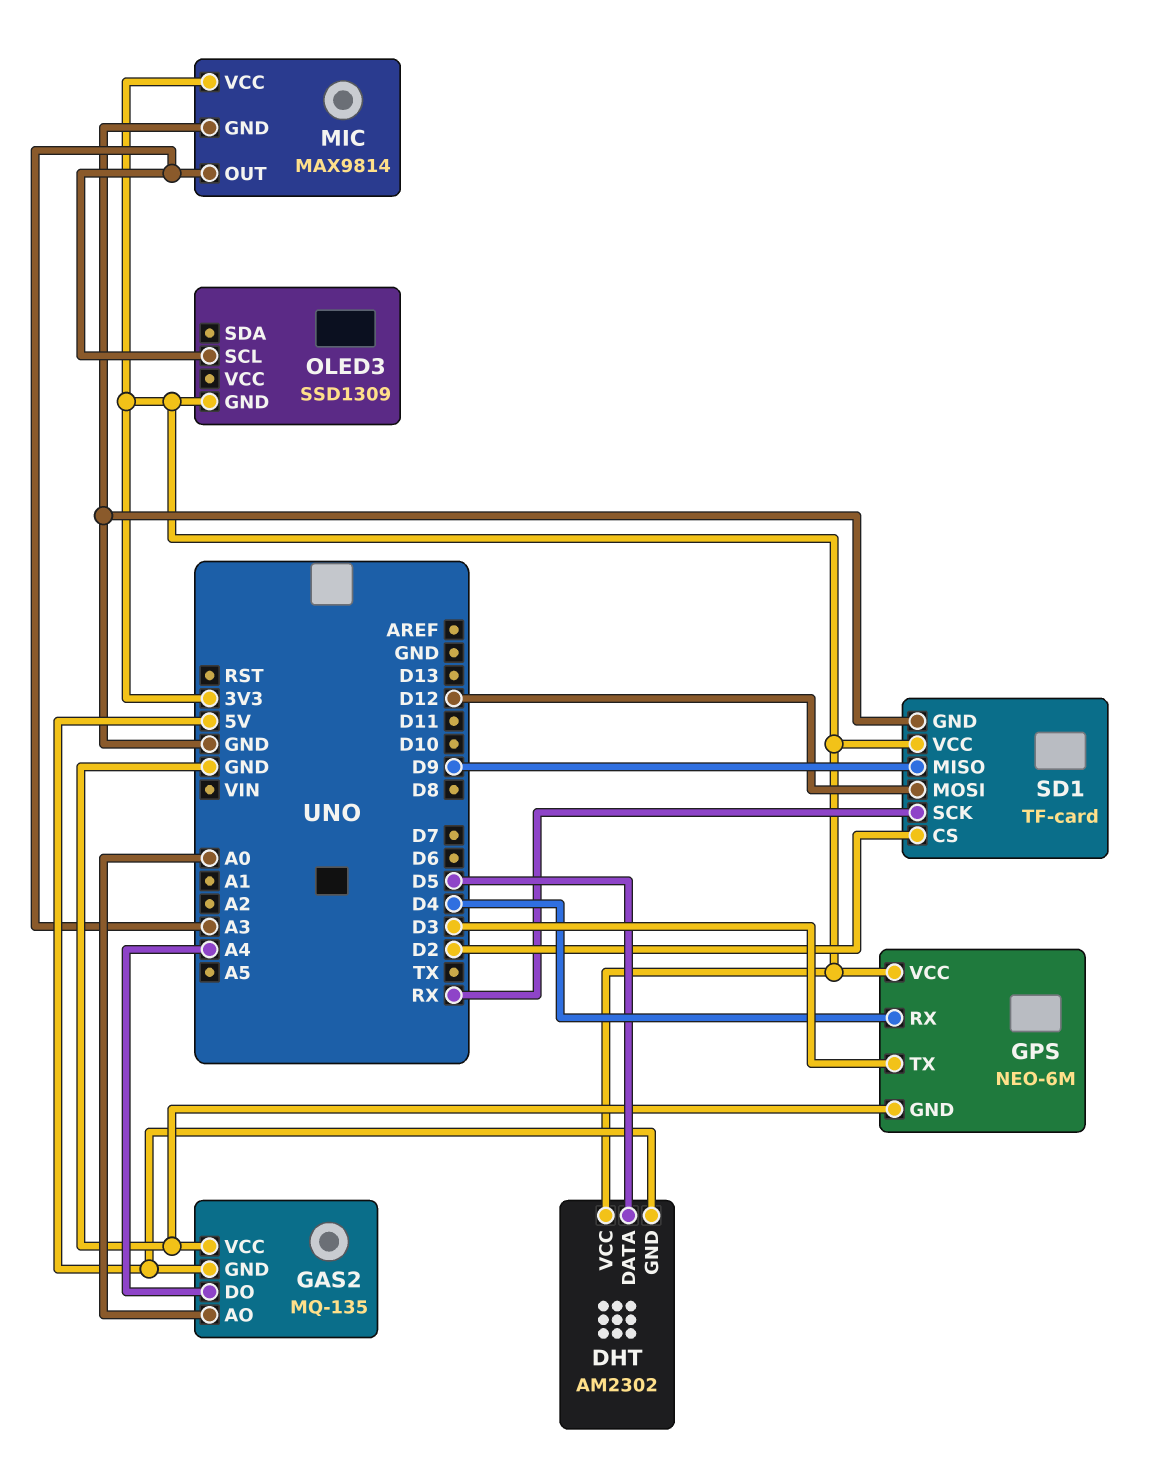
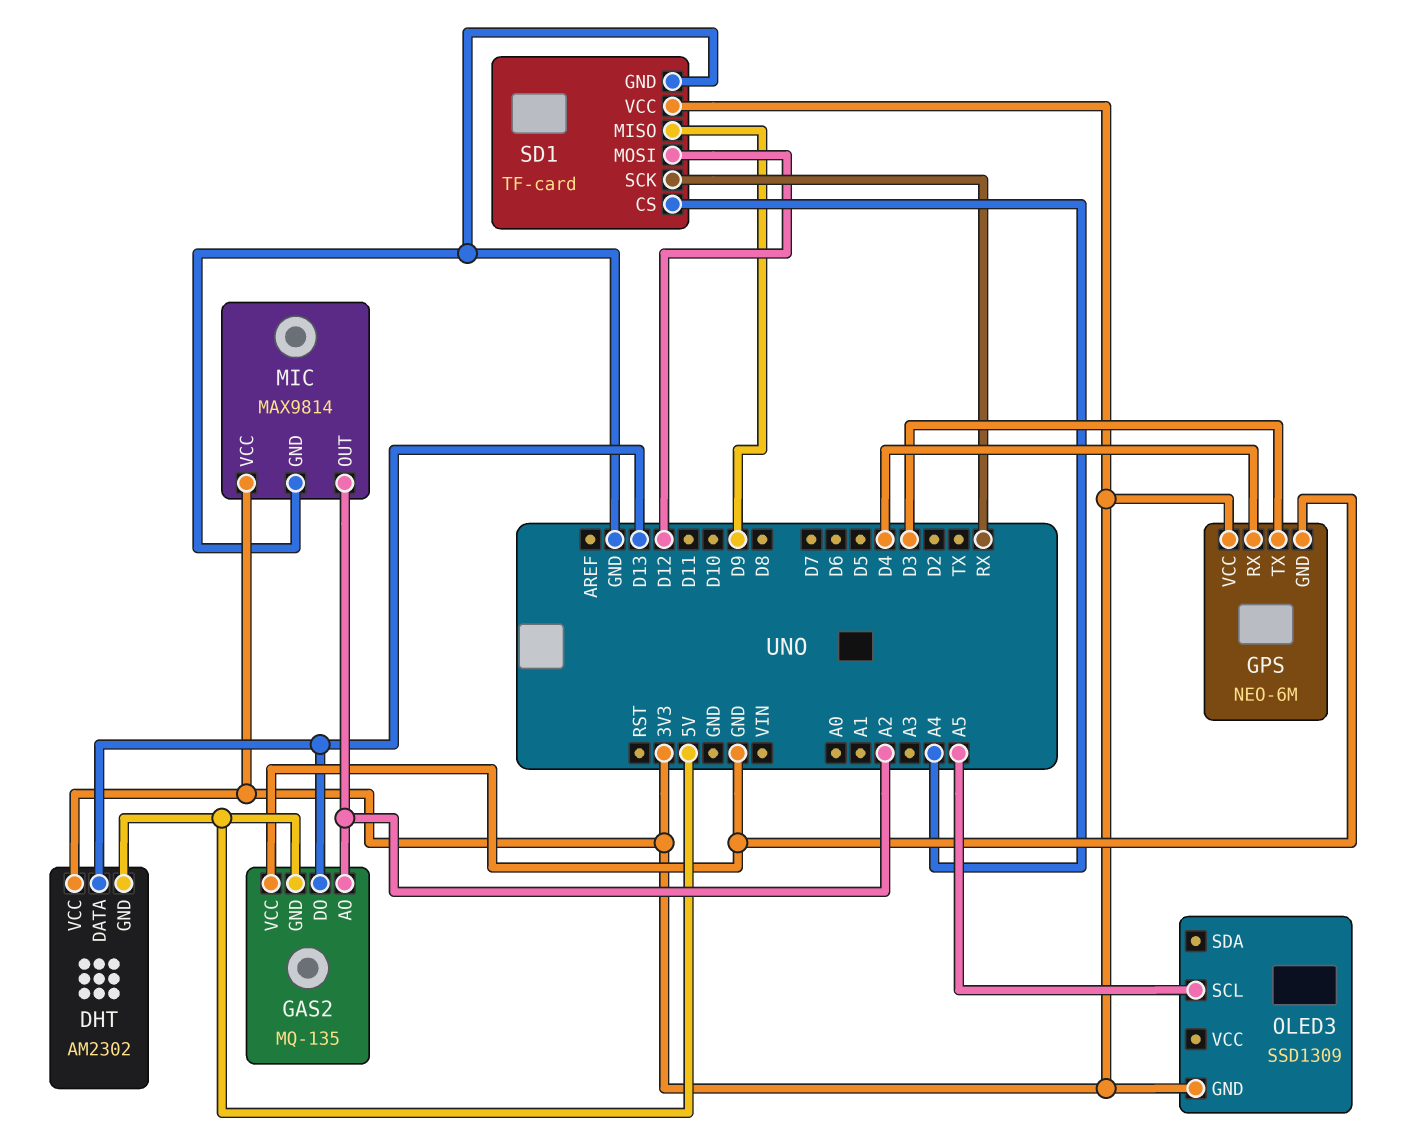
DHT pin DATA: D5 -> D13
GAS2 pin AO: A0 -> A2
GAS2 pin DO: A4 -> D13
MIC pin OUT: A3 -> A2
OLED3 pin SCL: A3 -> A5
SD1 pin CS: D2 -> A4

